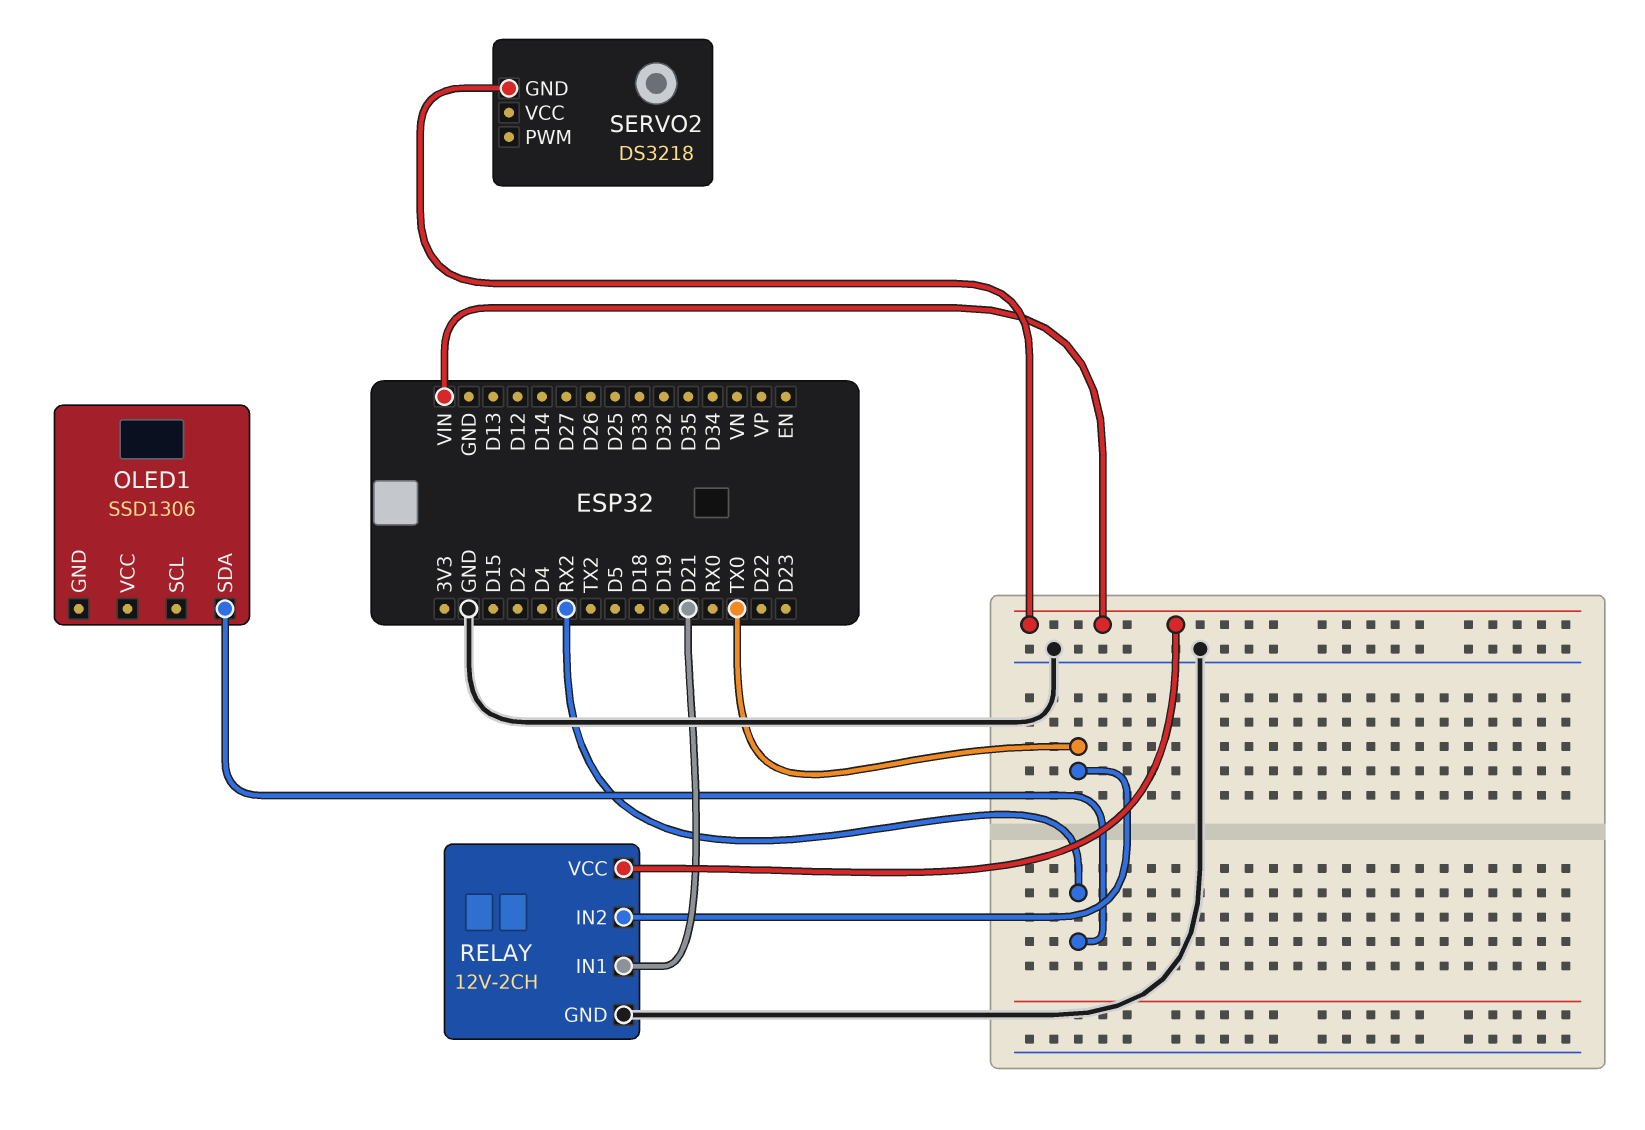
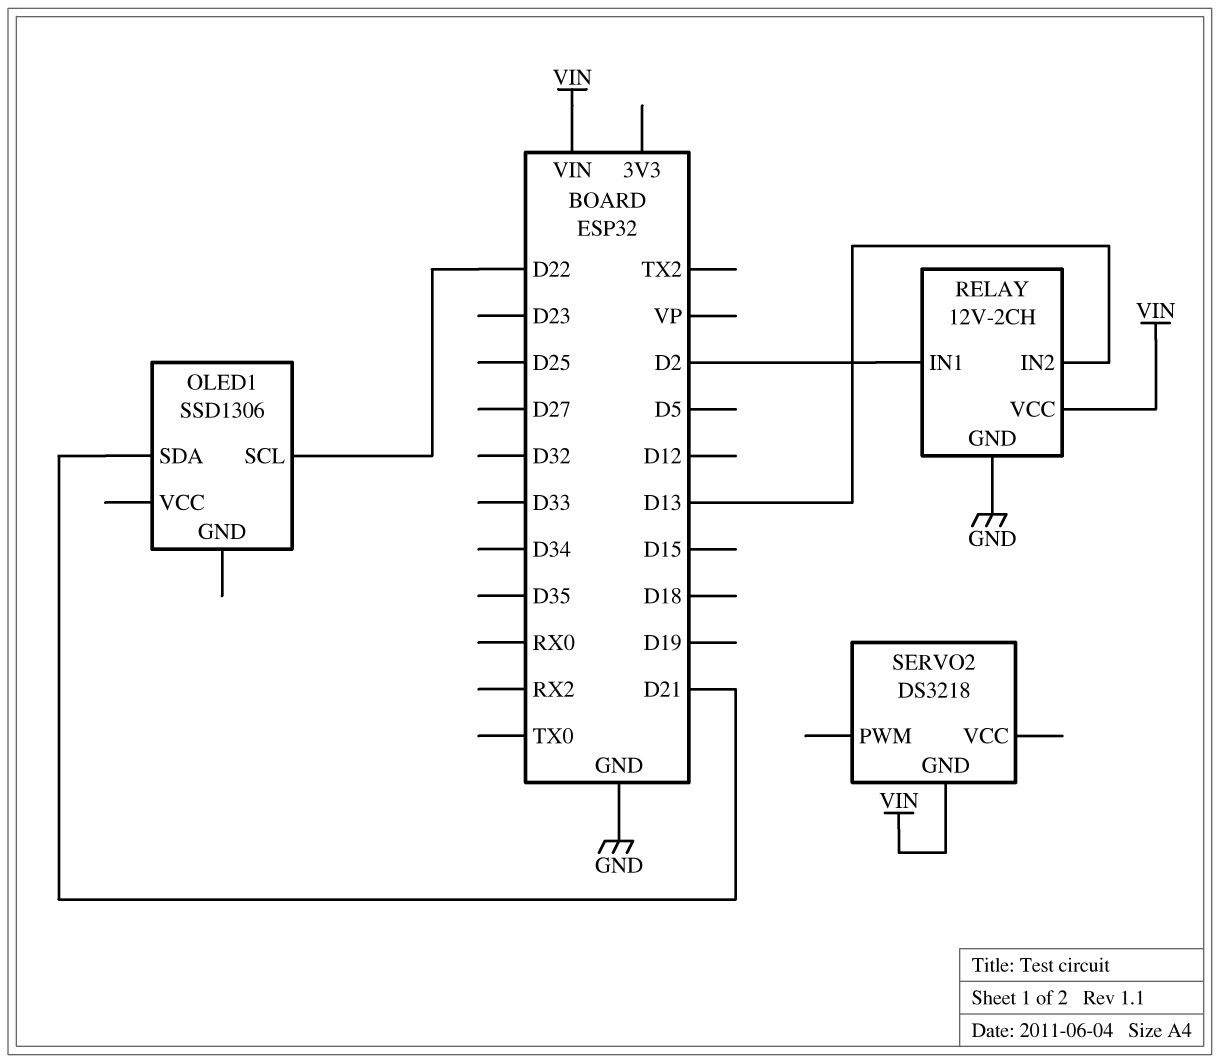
OLED1 pin SCL: none -> D22
OLED1 pin SDA: RX2 -> D21
RELAY pin IN1: D21 -> D2
RELAY pin IN2: TX0 -> D13

